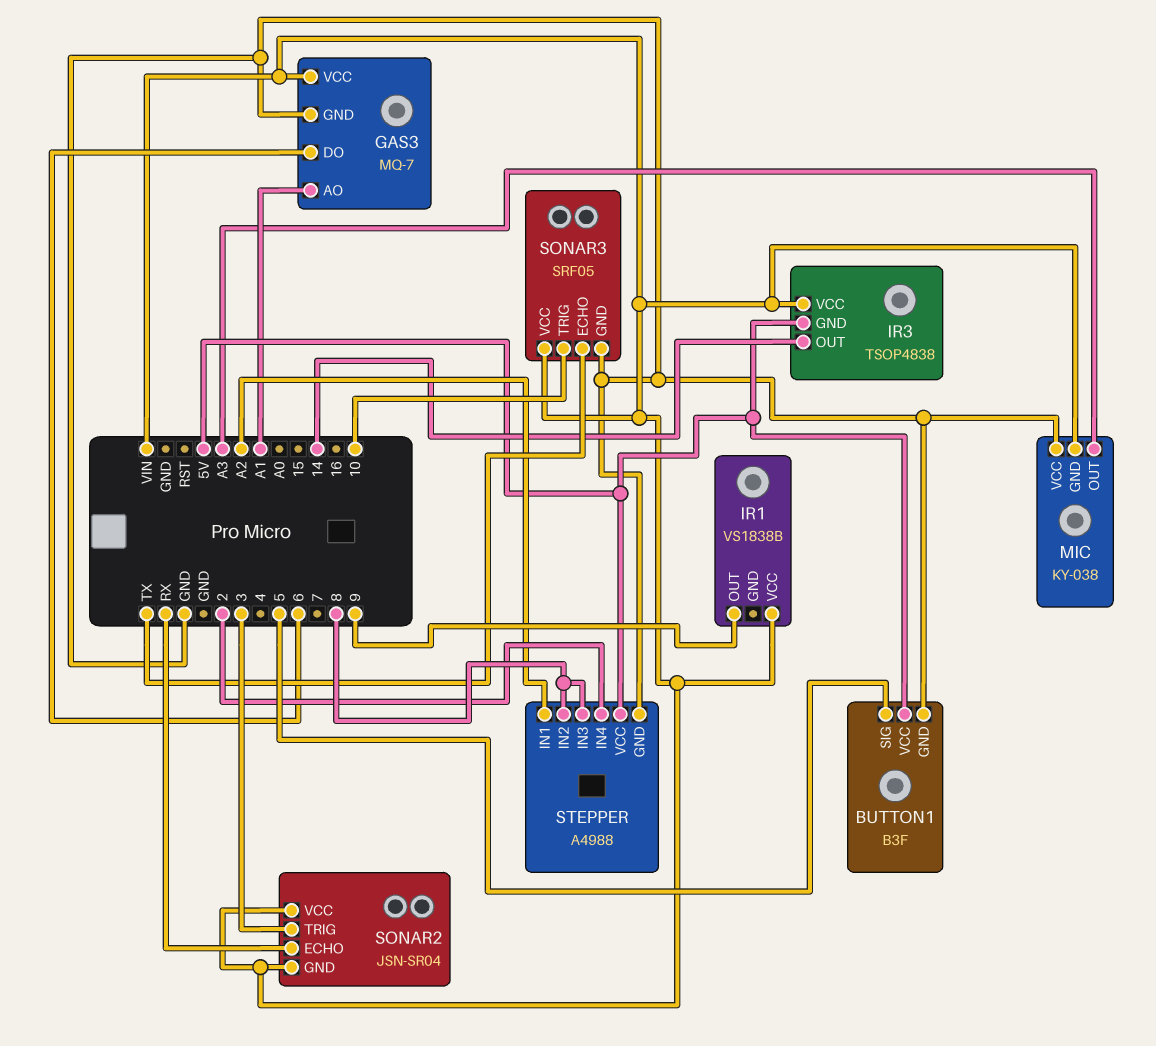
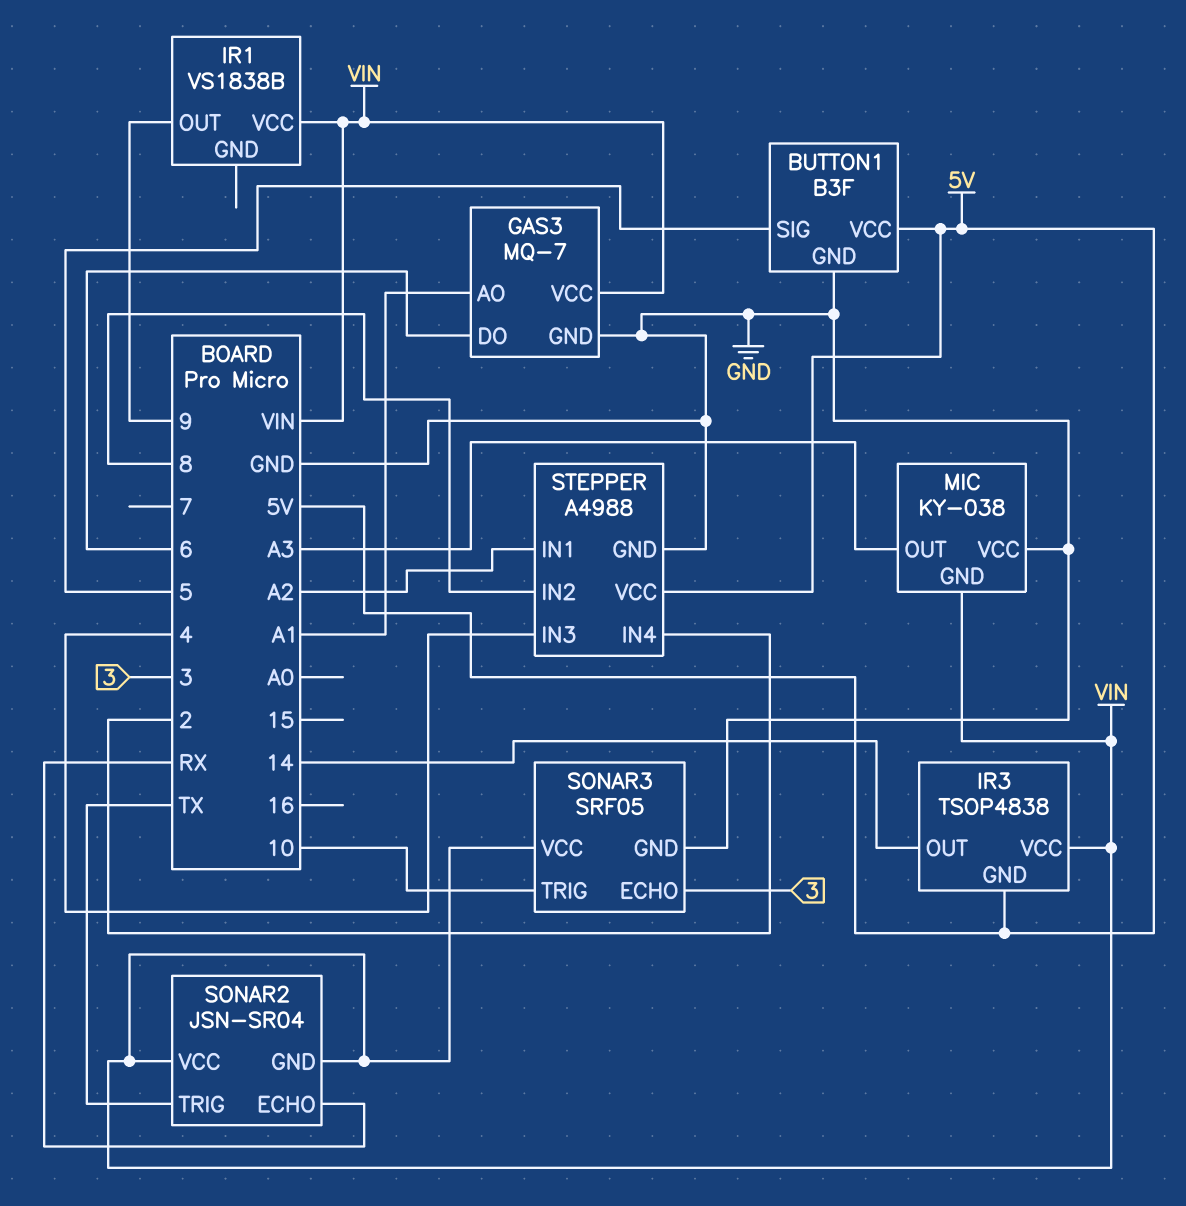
SONAR2 pin TRIG: 3 -> TX
SONAR3 pin ECHO: TX -> 3
STEPPER pin IN3: 8 -> 4

